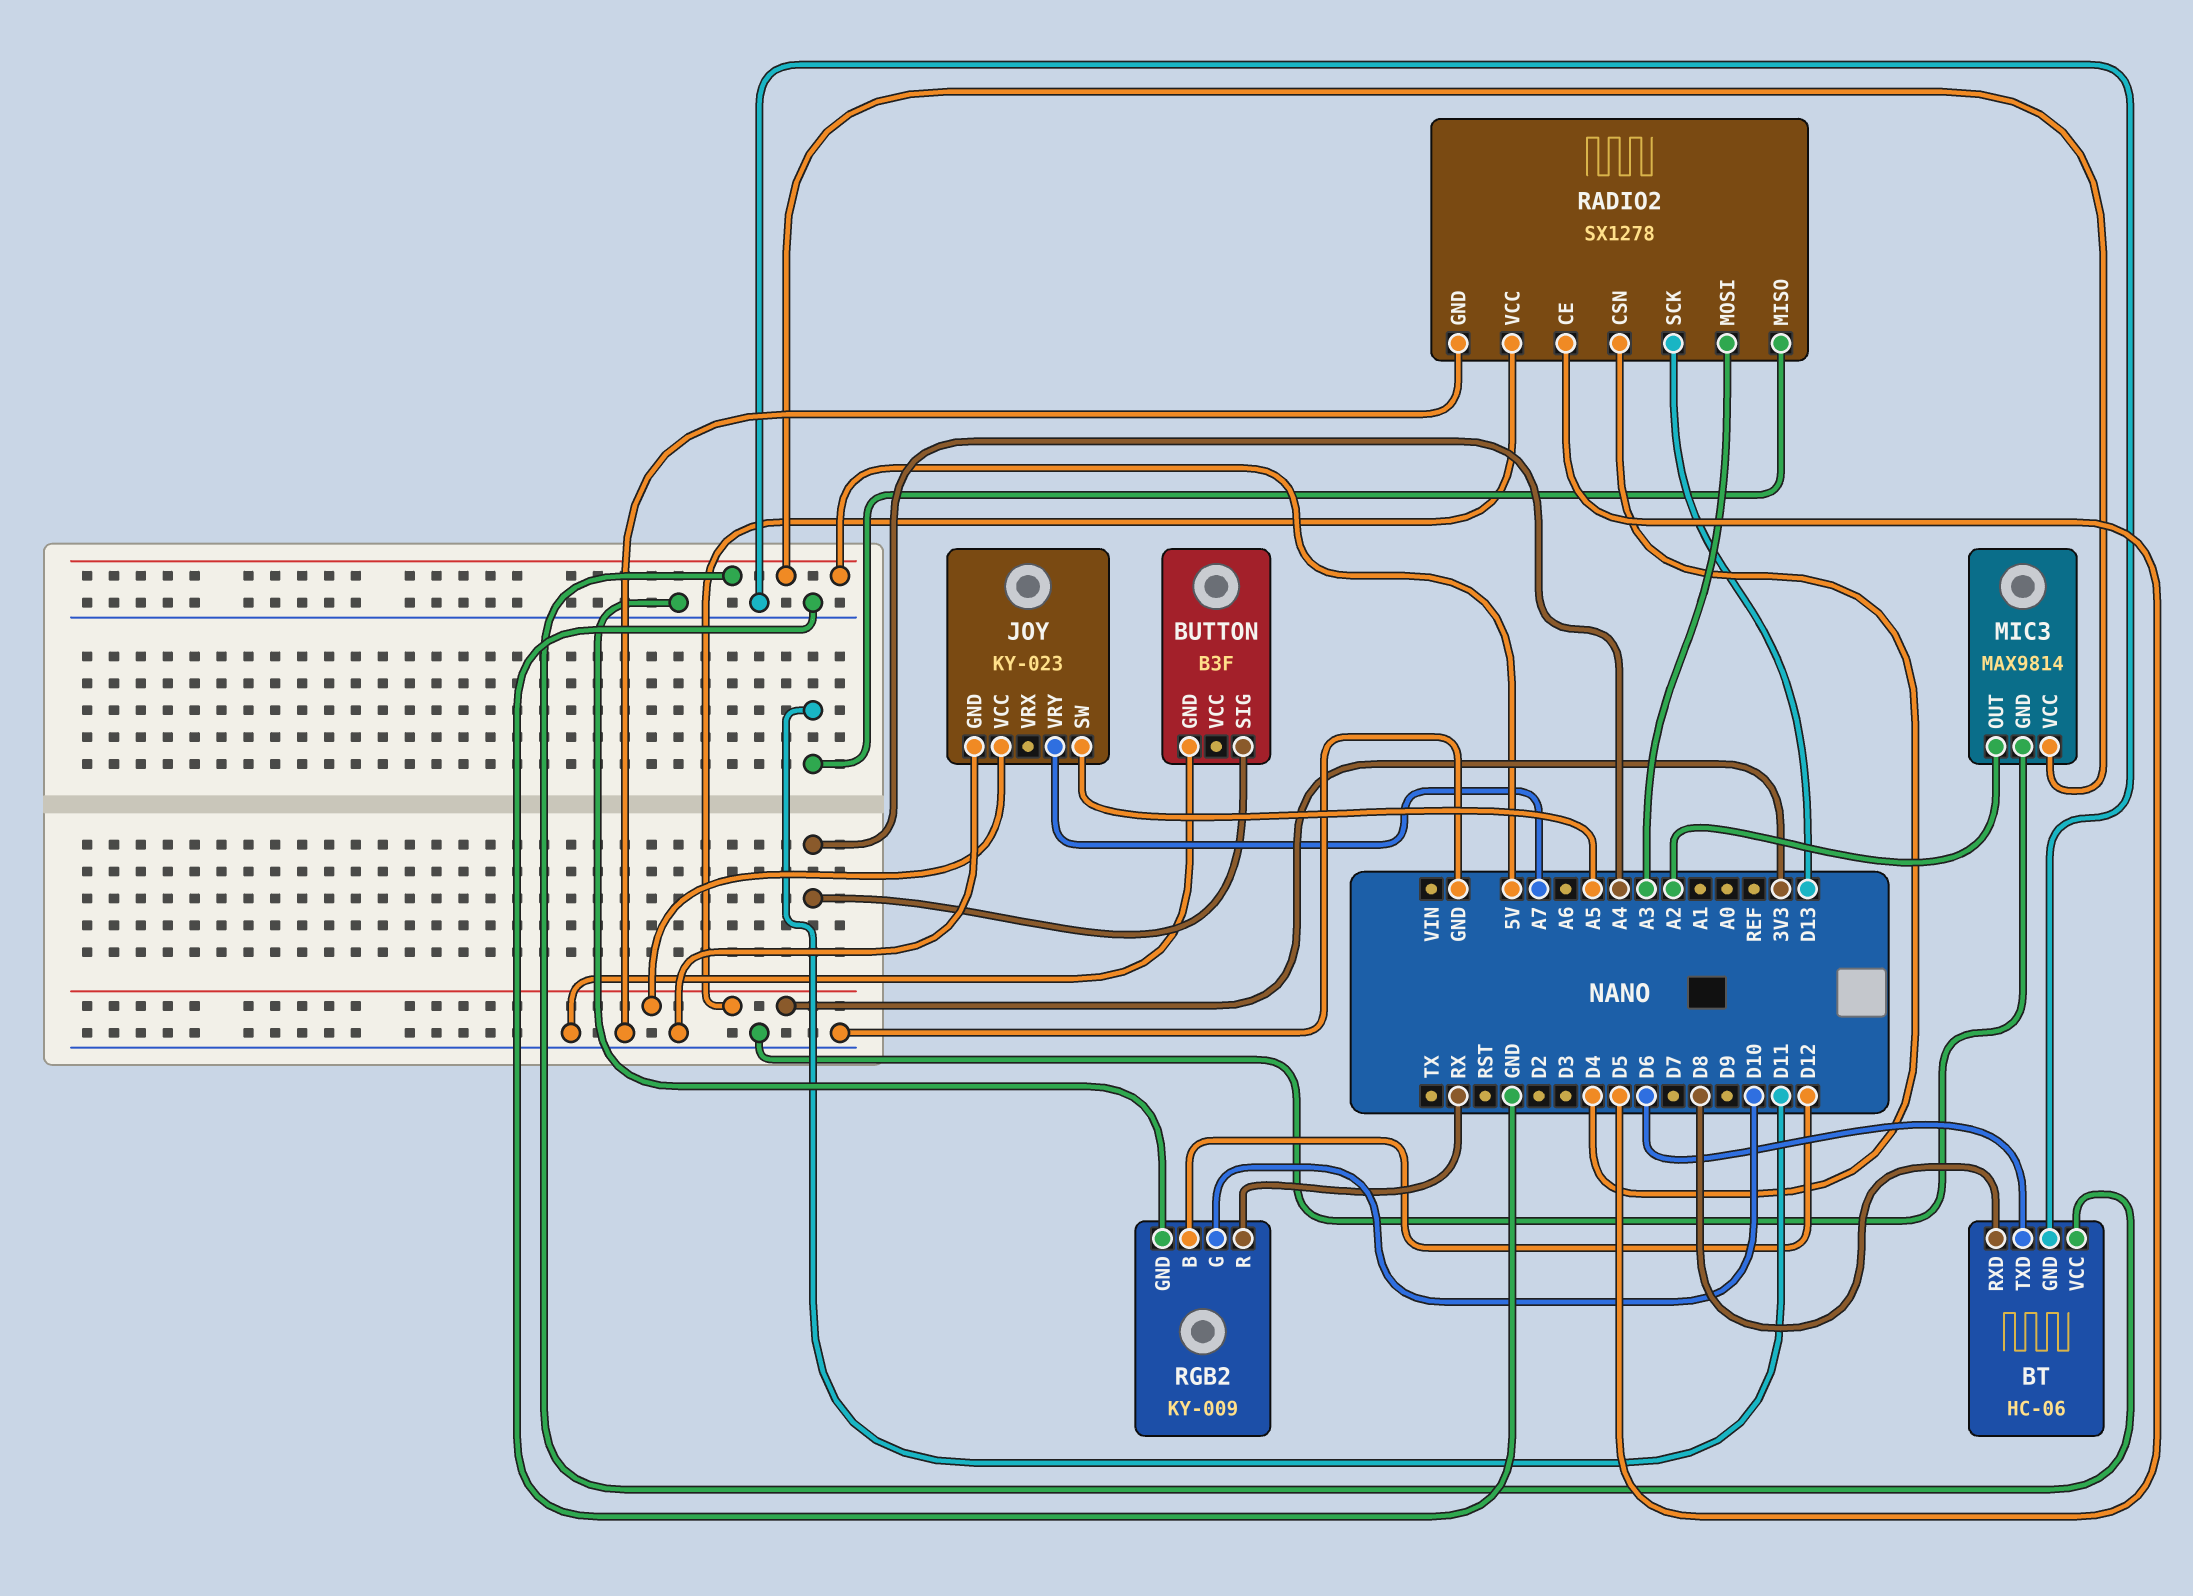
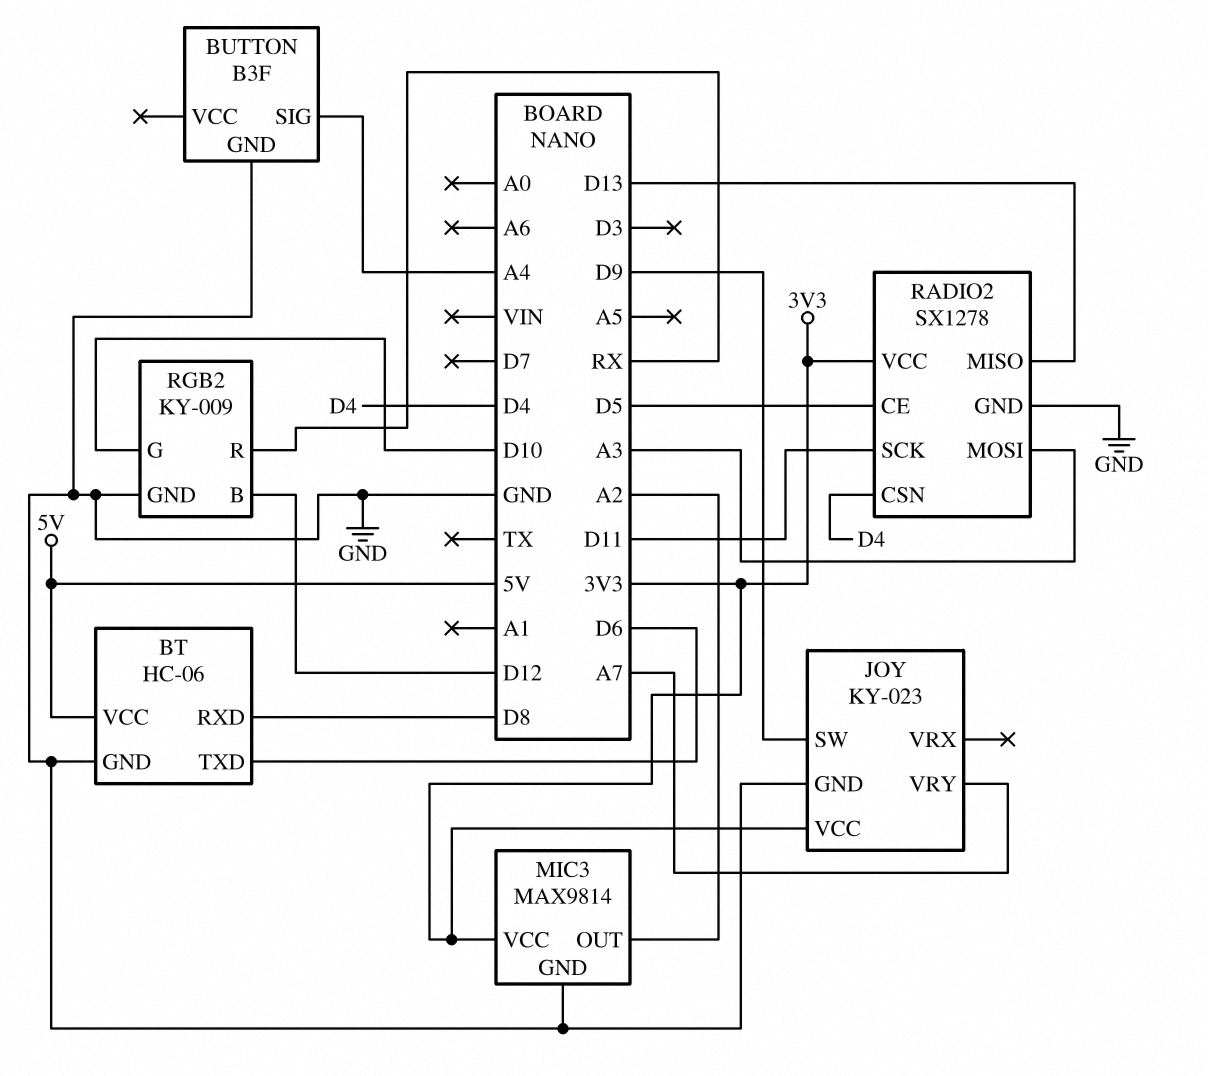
JOY pin SW: A5 -> D9
MIC3 pin VCC: 5V -> 3V3
RADIO2 pin MISO: D11 -> D13
RADIO2 pin SCK: D13 -> D11

